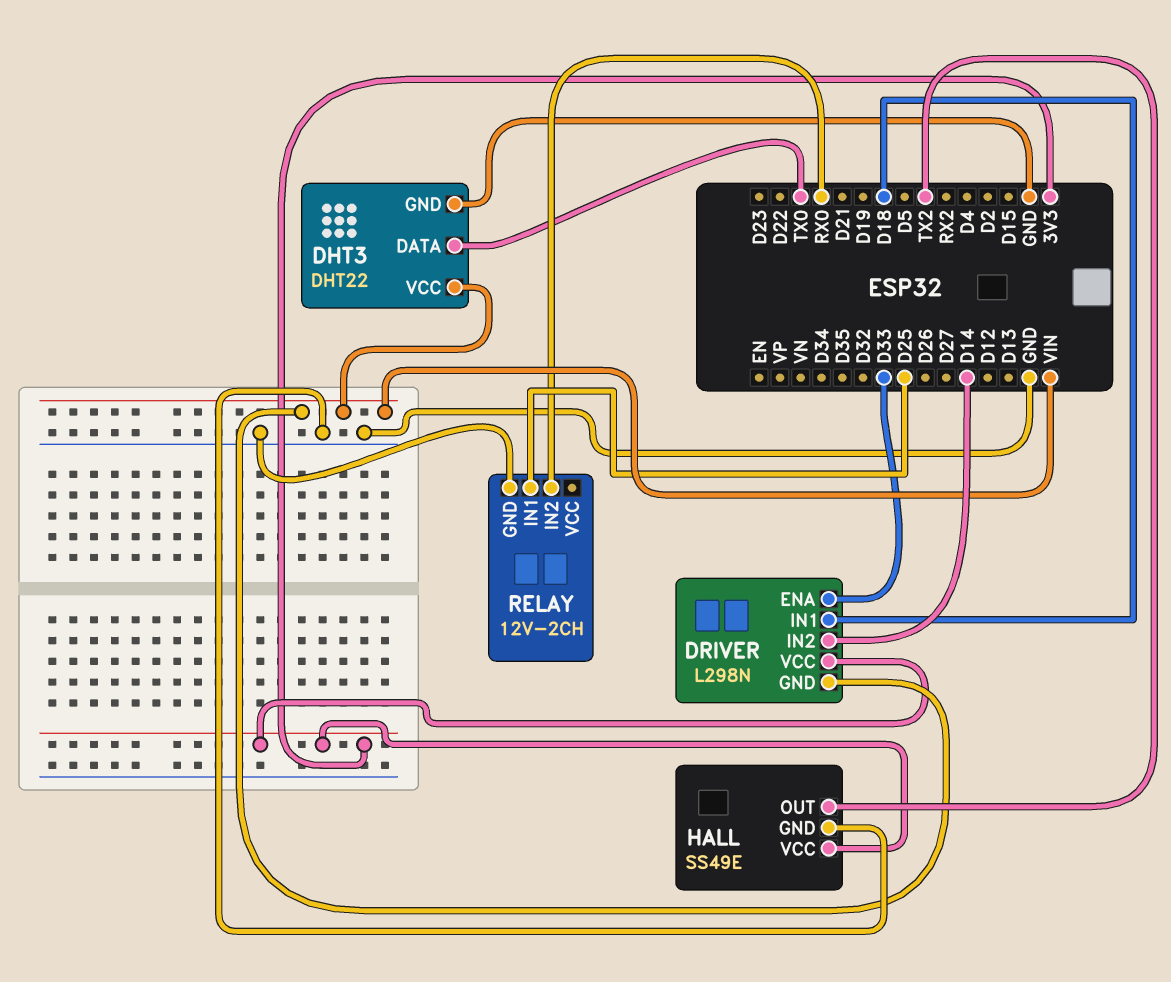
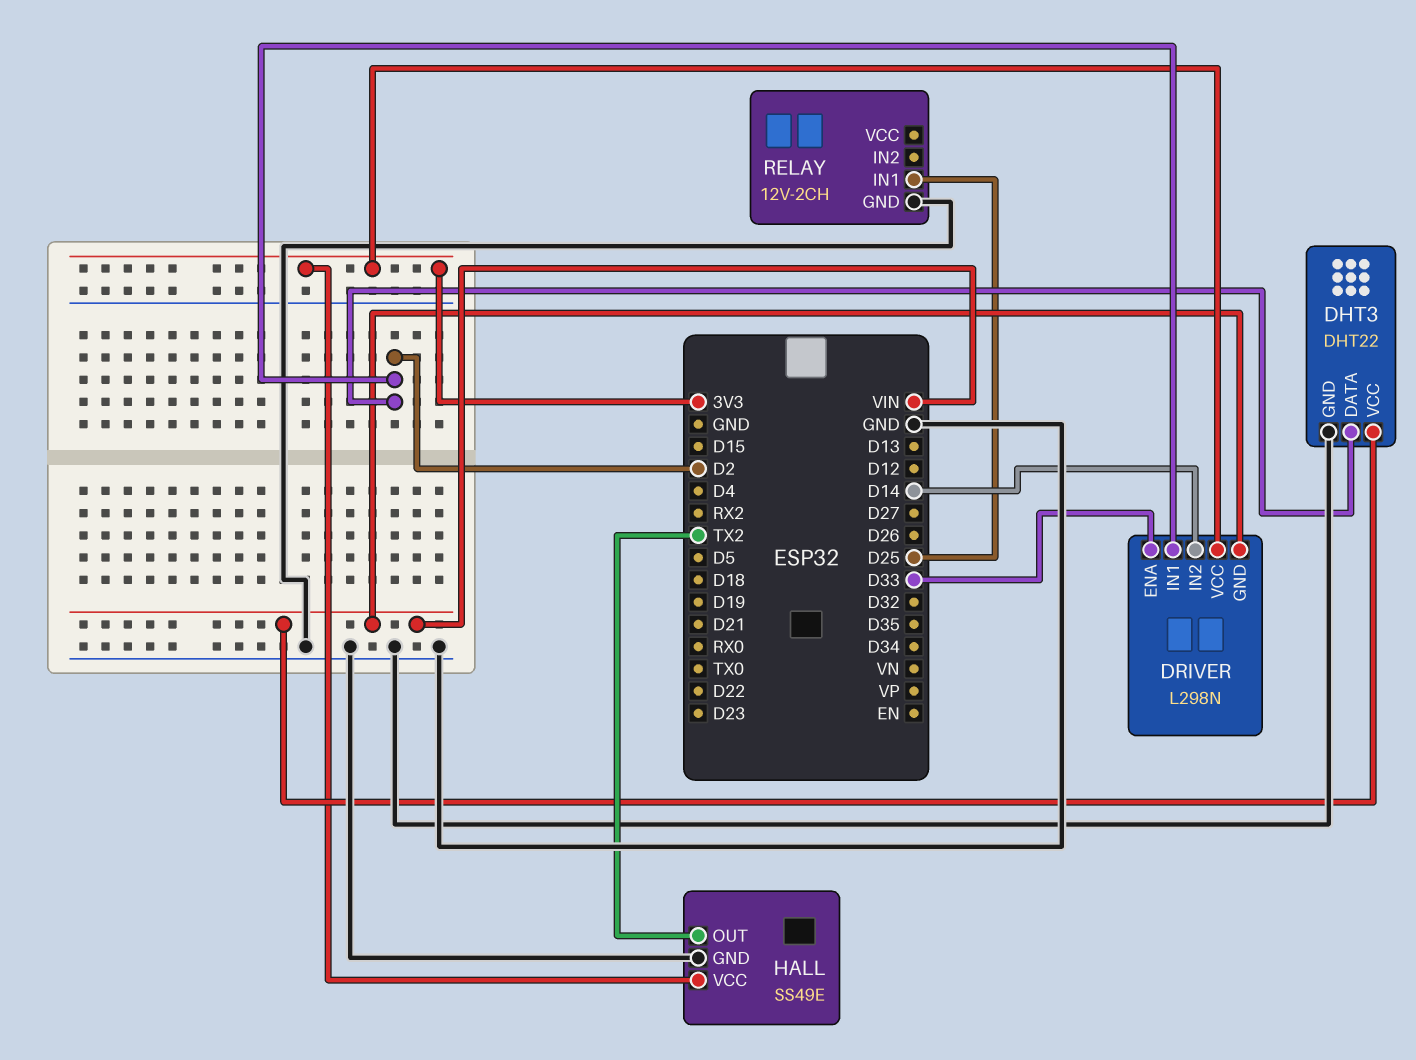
DHT3 pin DATA: TX0 -> D2
DRIVER pin IN1: D18 -> D2
RELAY pin IN2: RX0 -> none

